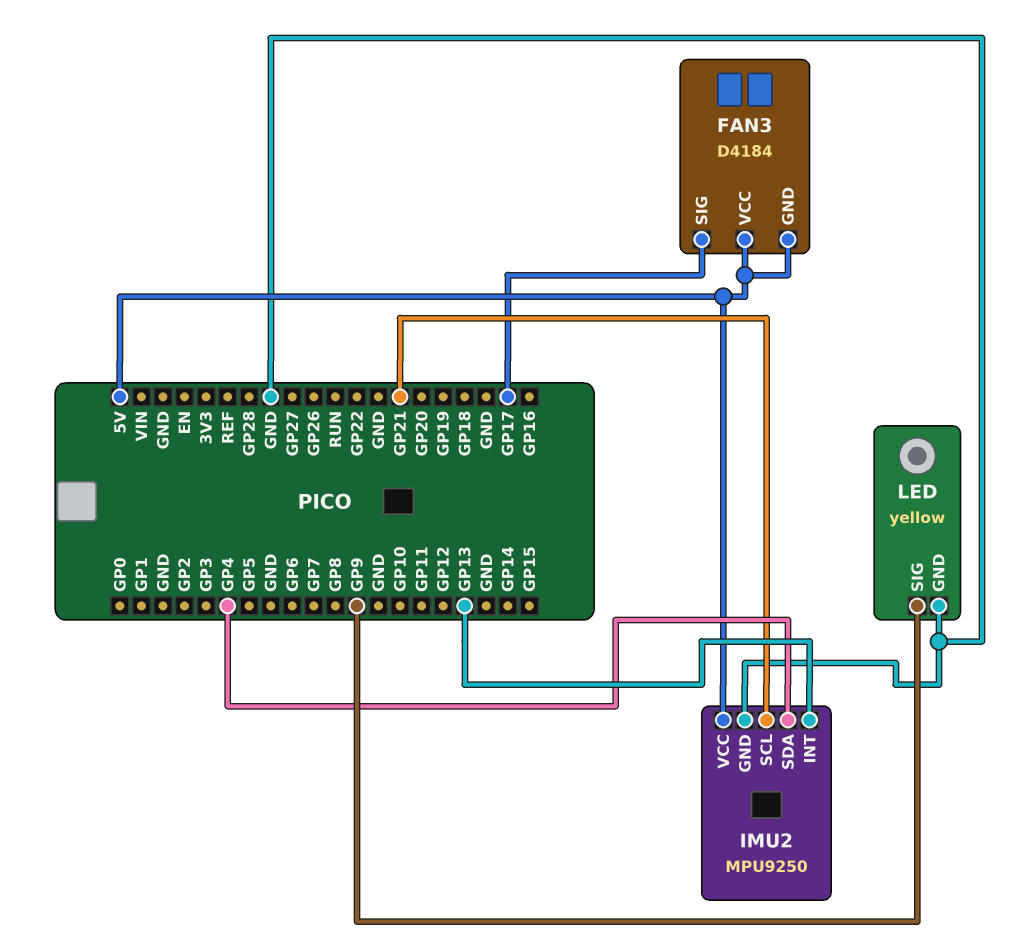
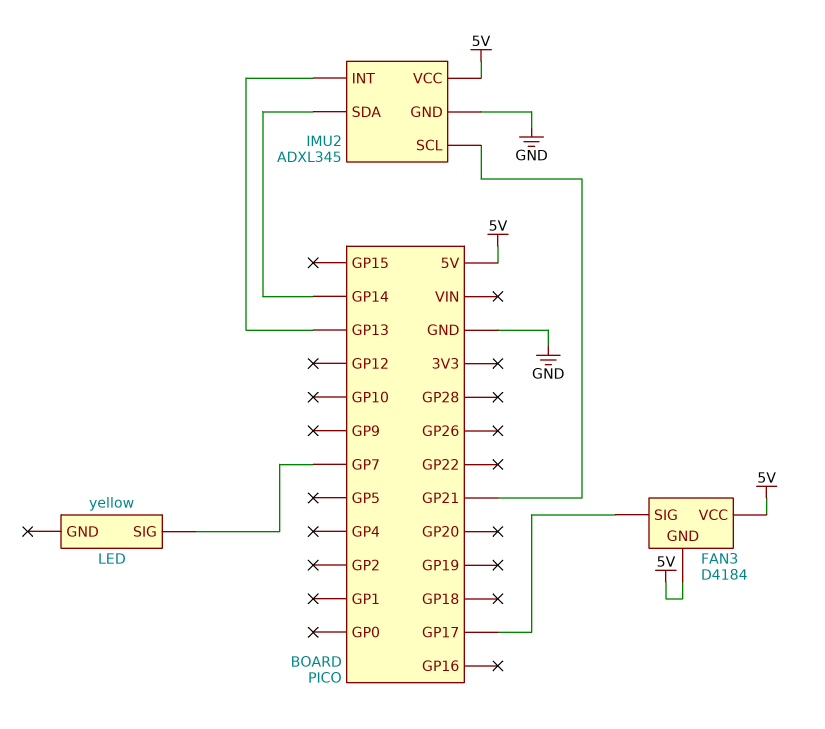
IMU2: MPU9250 -> ADXL345
IMU2 pin SDA: GP4 -> GP14
LED pin GND: GND -> none
LED pin SIG: GP9 -> GP7

